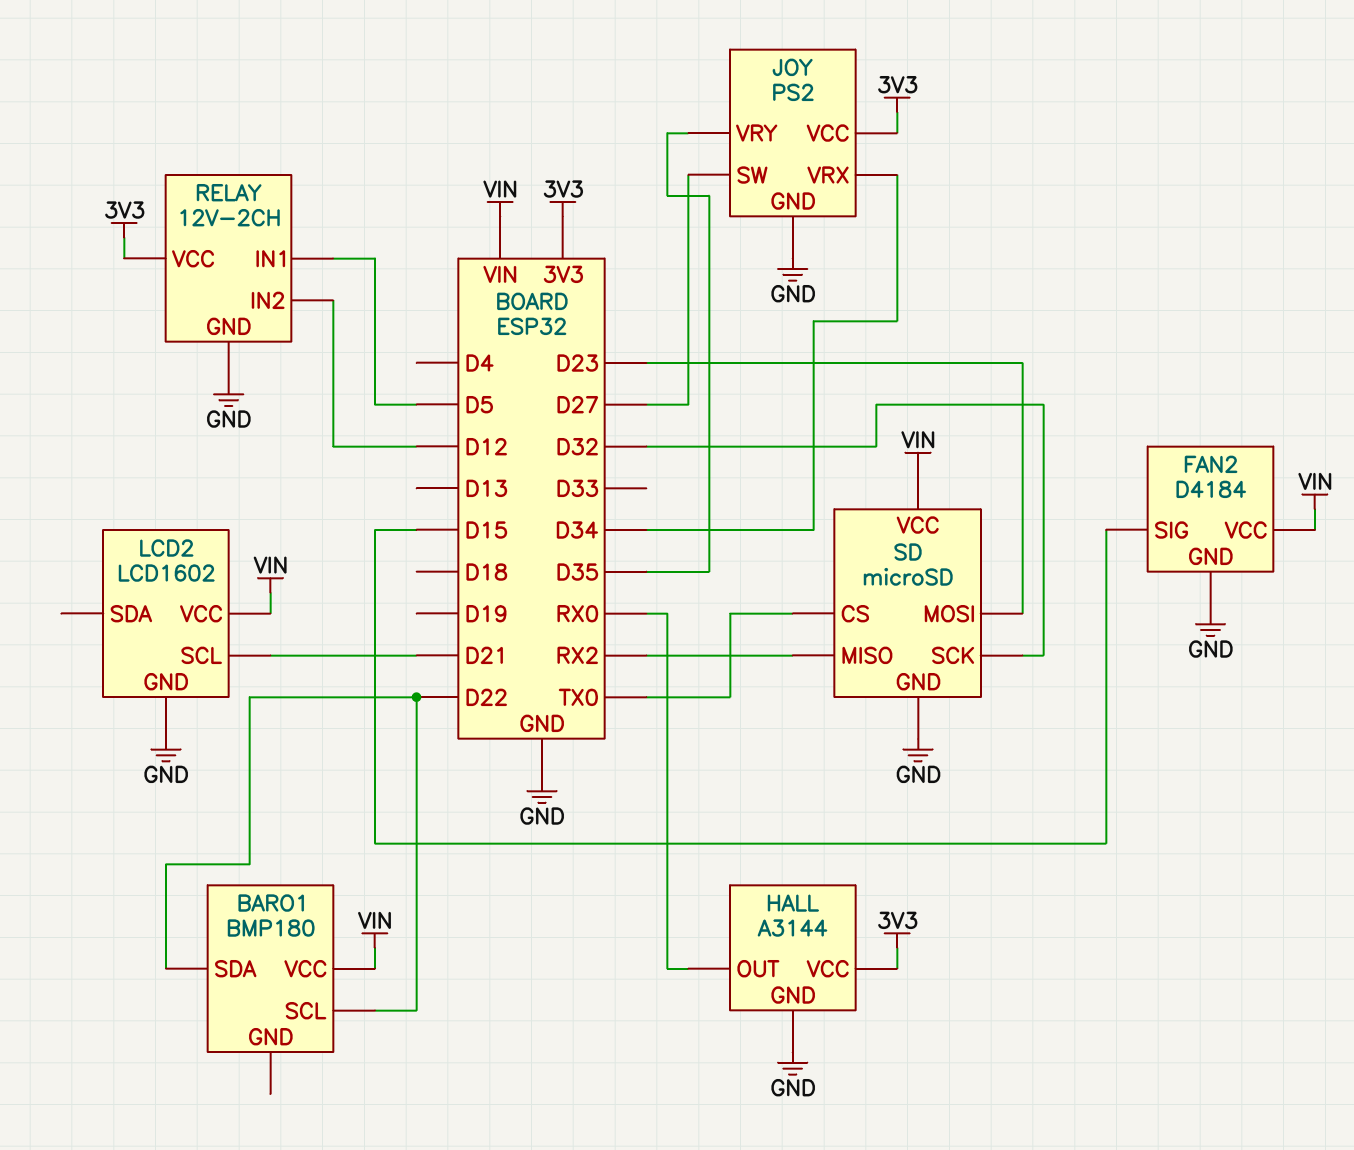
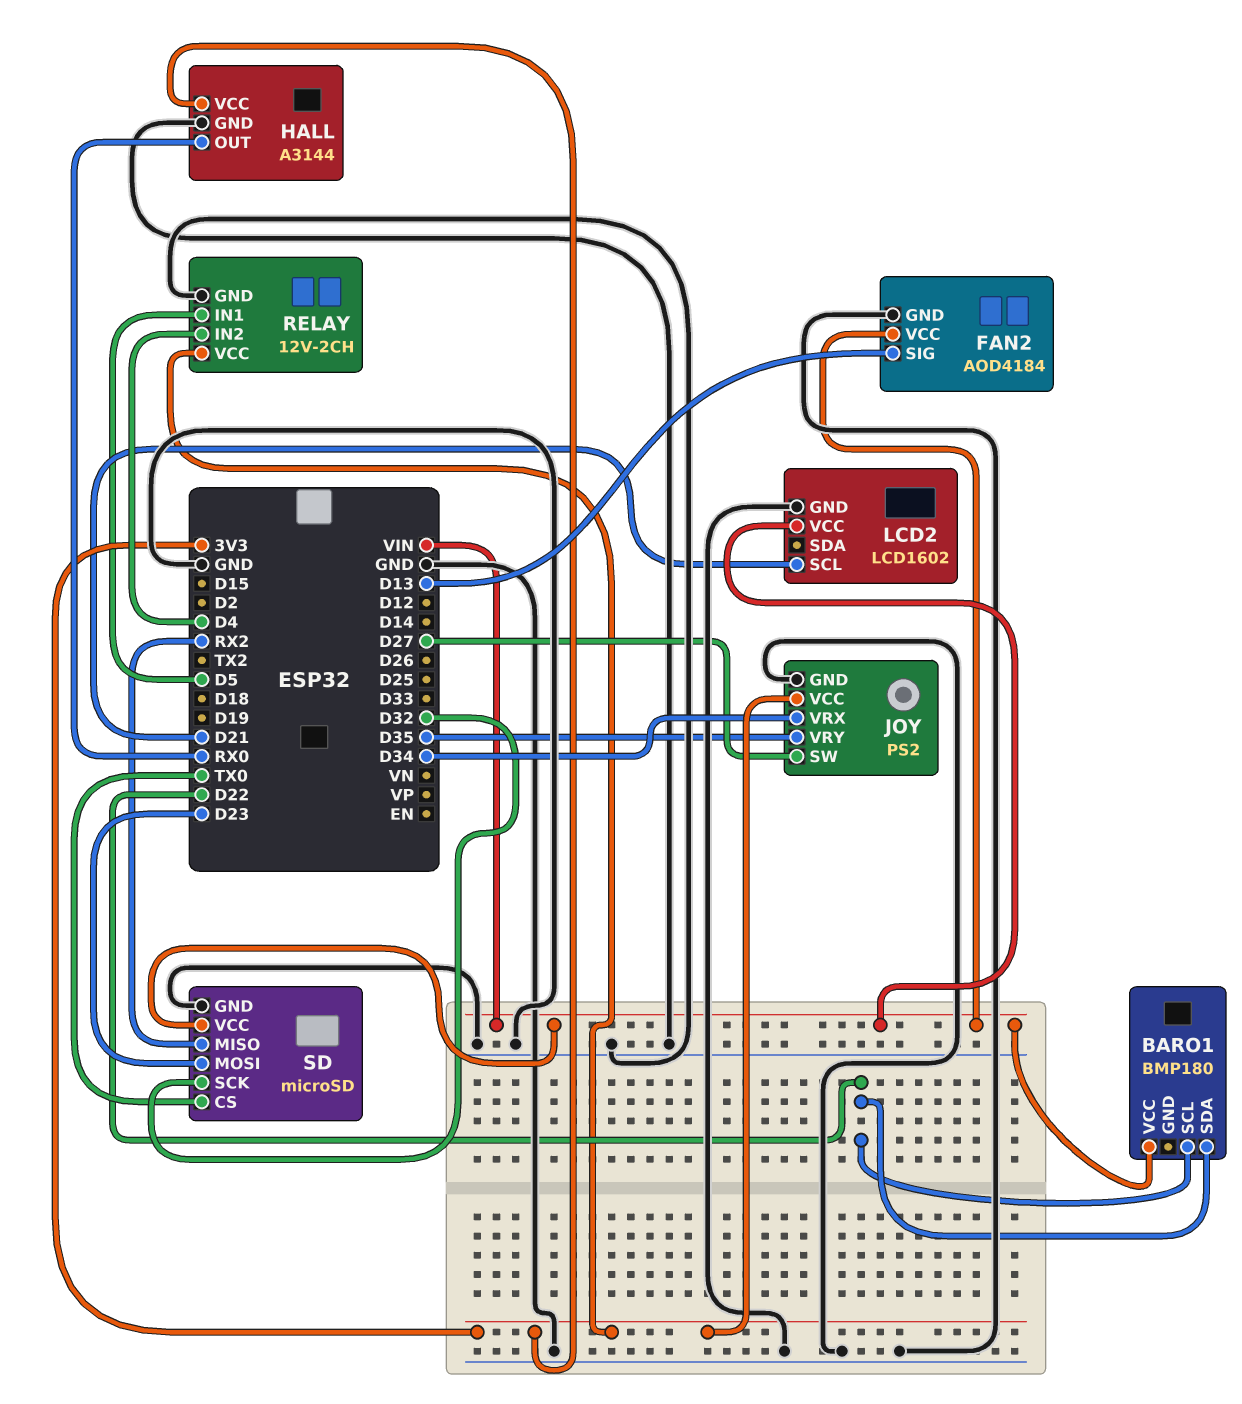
FAN2: D4184 -> AOD4184
FAN2 pin SIG: D15 -> D13
RELAY pin IN2: D12 -> D4

